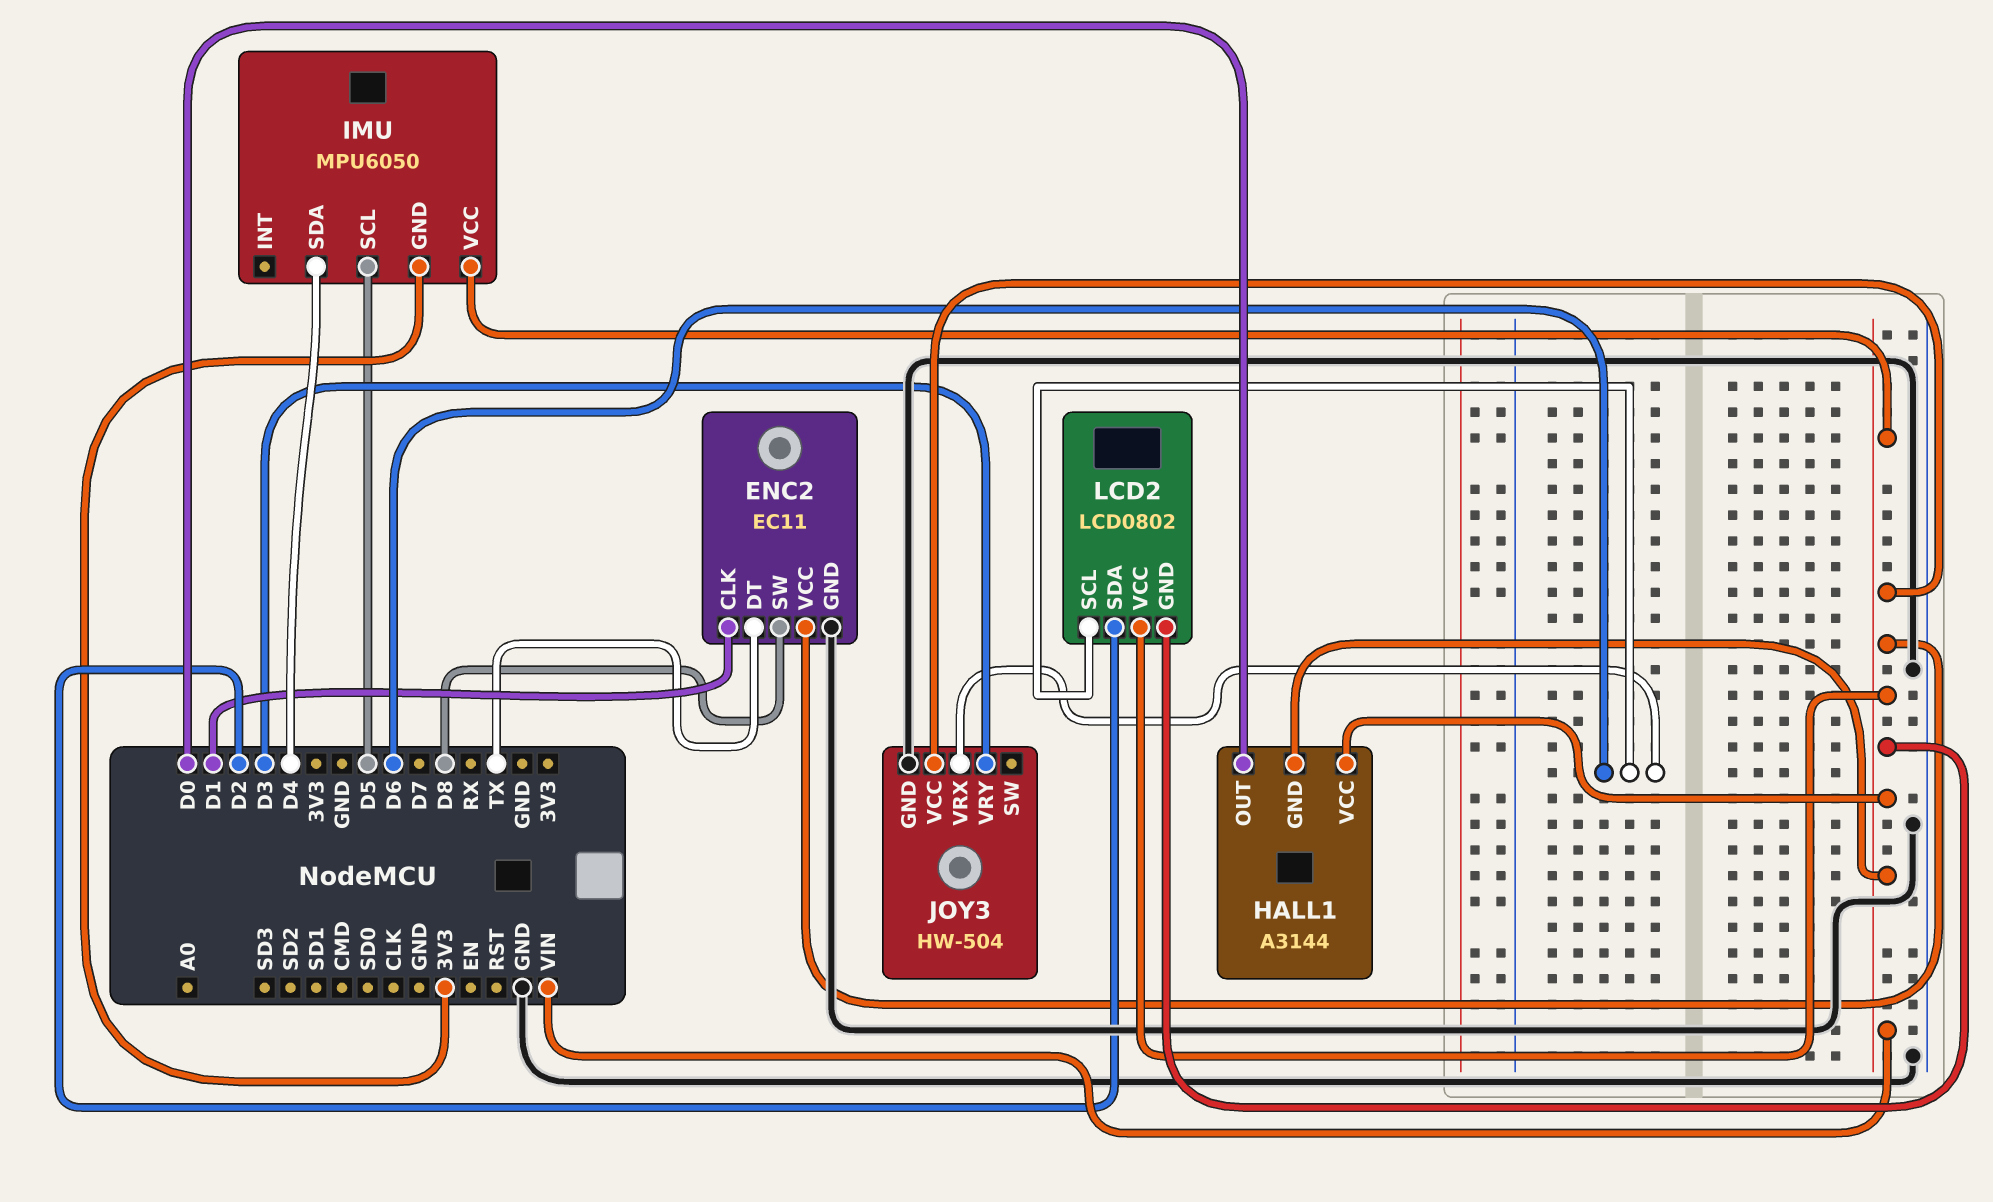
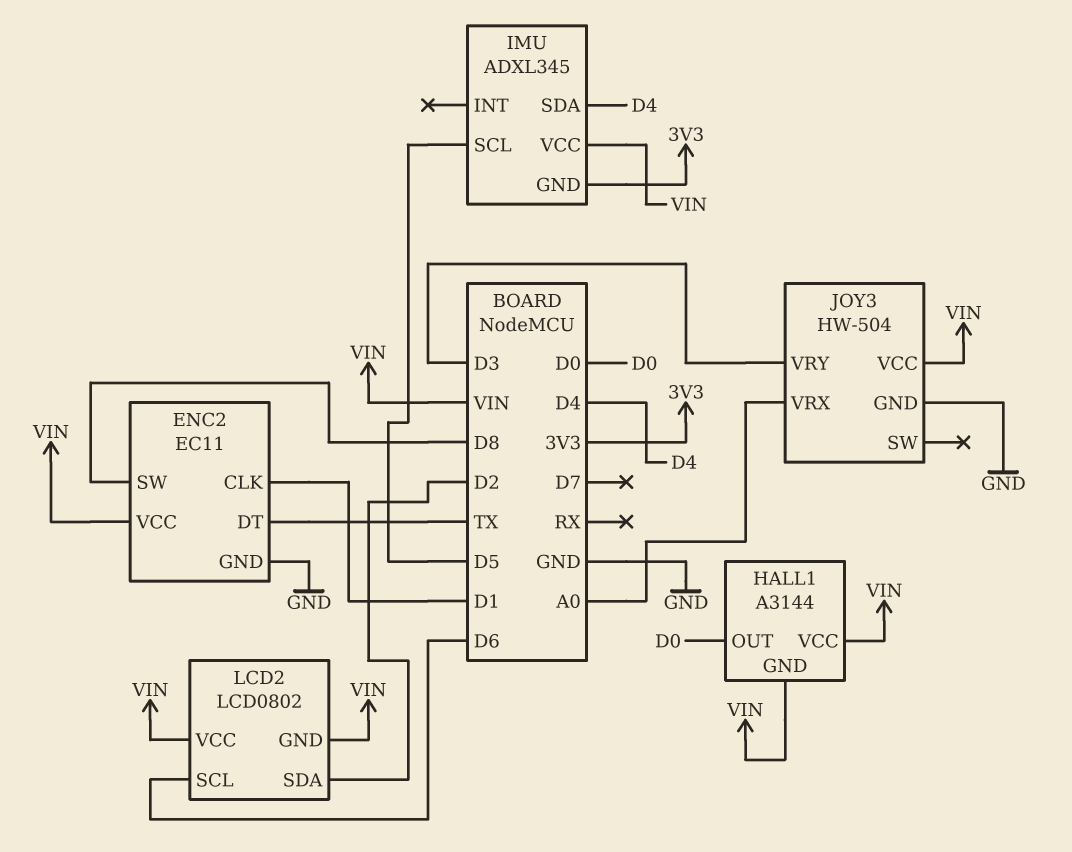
IMU: MPU6050 -> ADXL345
JOY3 pin VRX: D6 -> A0

